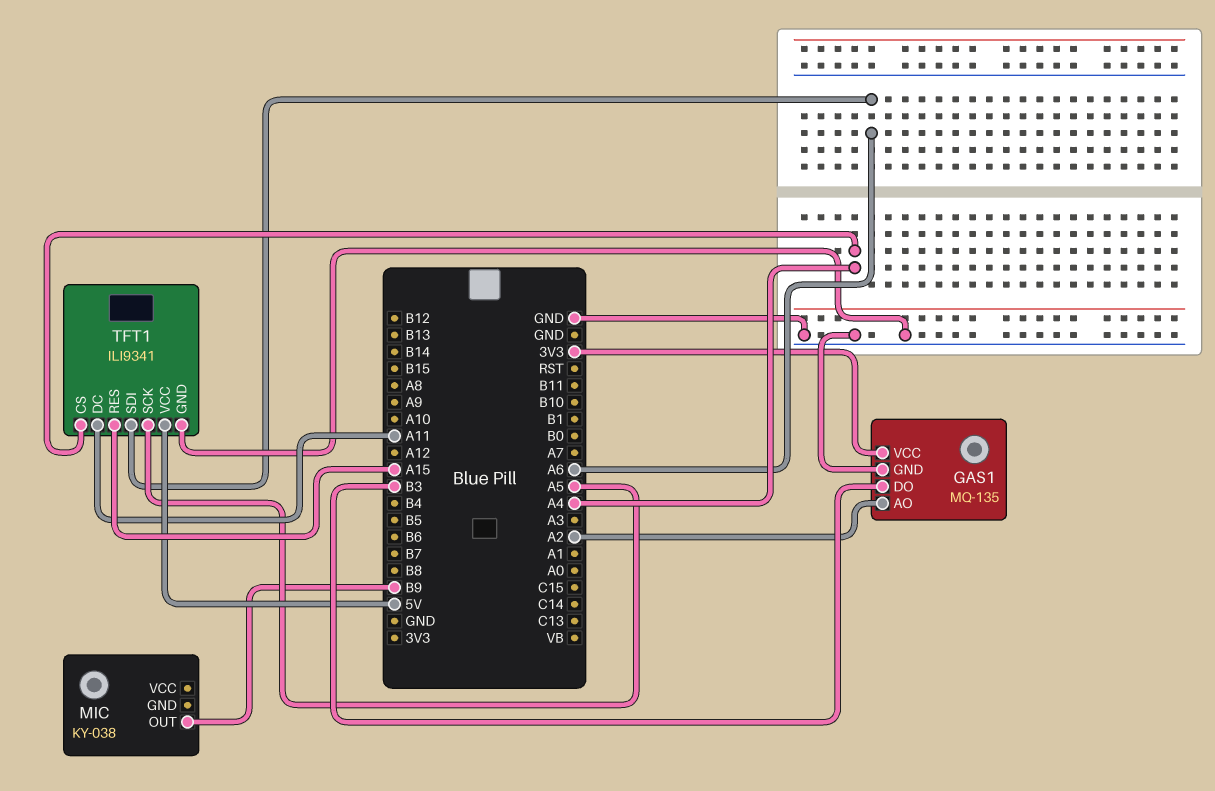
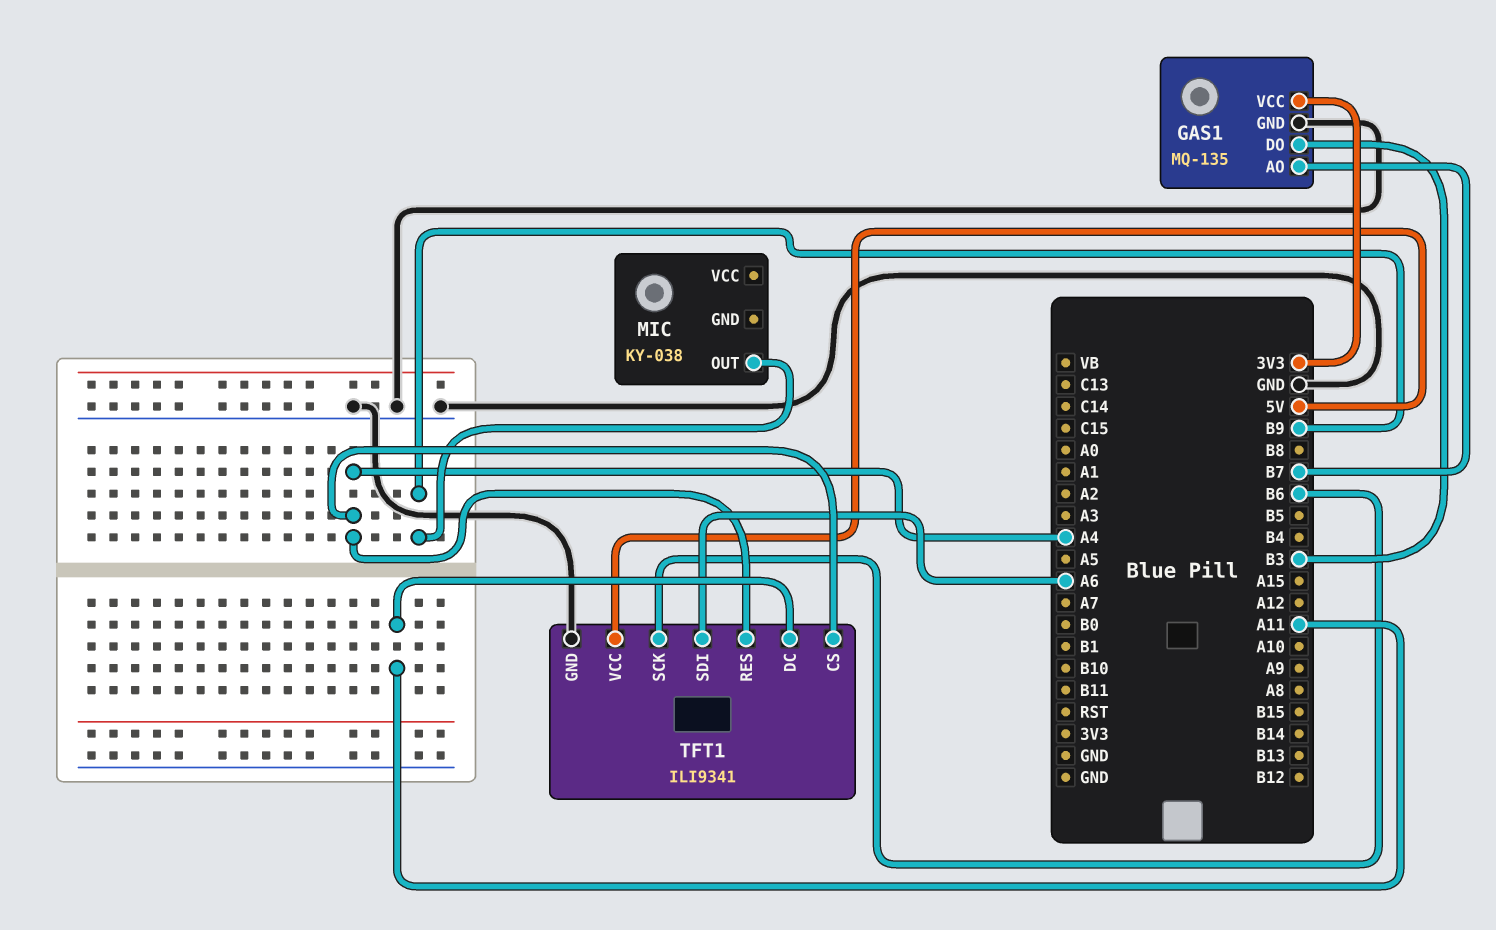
GAS1 pin AO: A2 -> B7
TFT1 pin RES: A15 -> A4
TFT1 pin SCK: A5 -> B6

